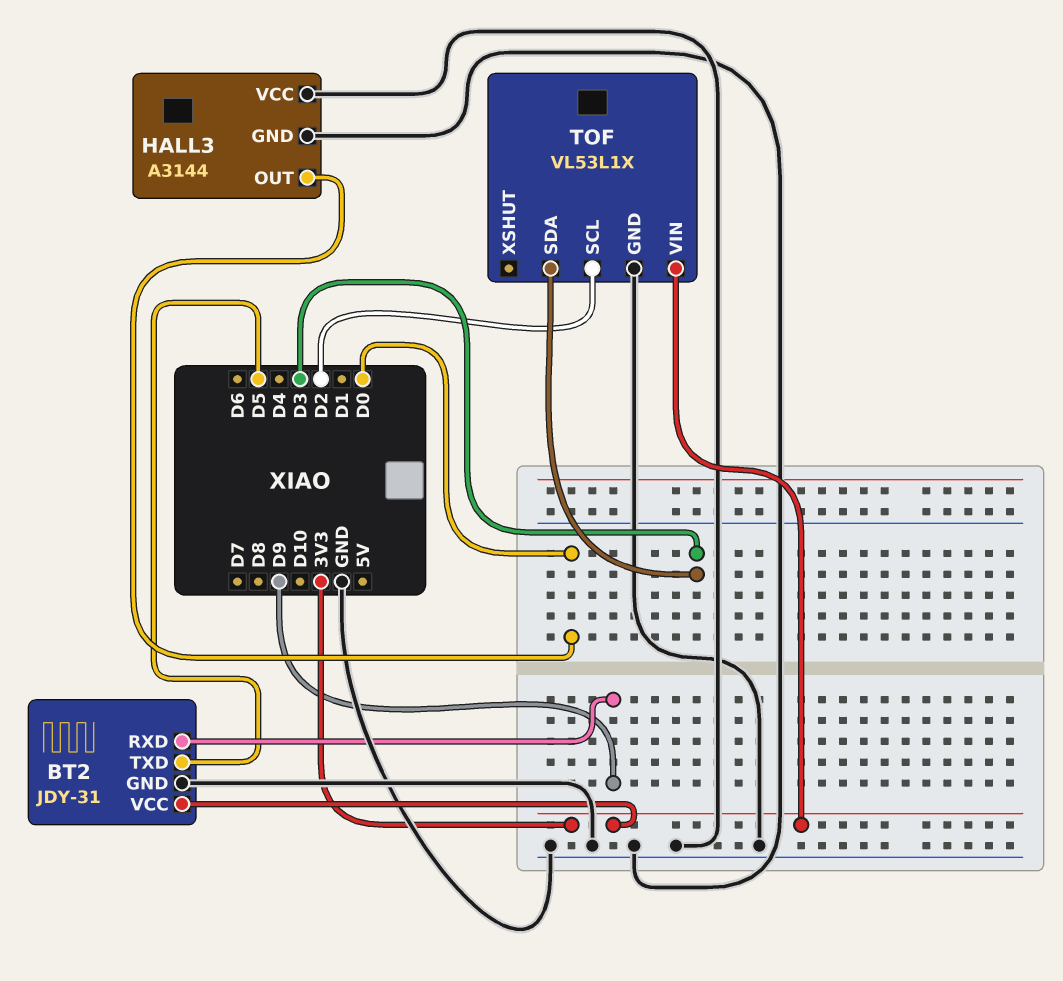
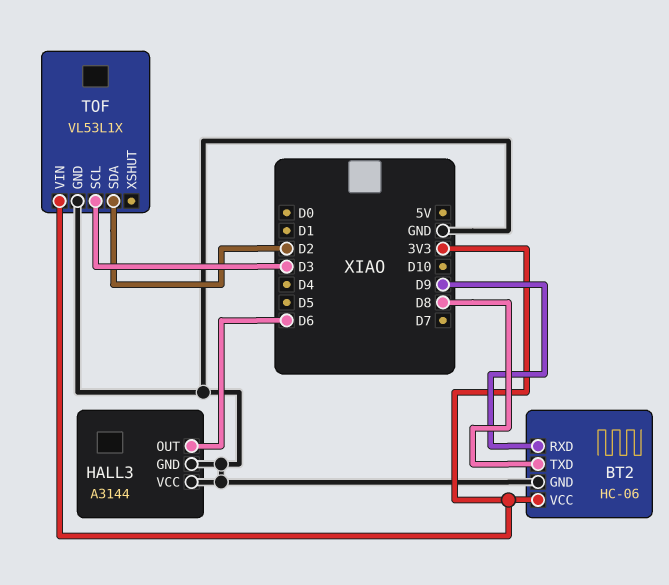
BT2: JDY-31 -> HC-06
BT2 pin TXD: D5 -> D8
HALL3 pin OUT: D0 -> D6
TOF pin SCL: D2 -> D3
TOF pin SDA: D3 -> D2

